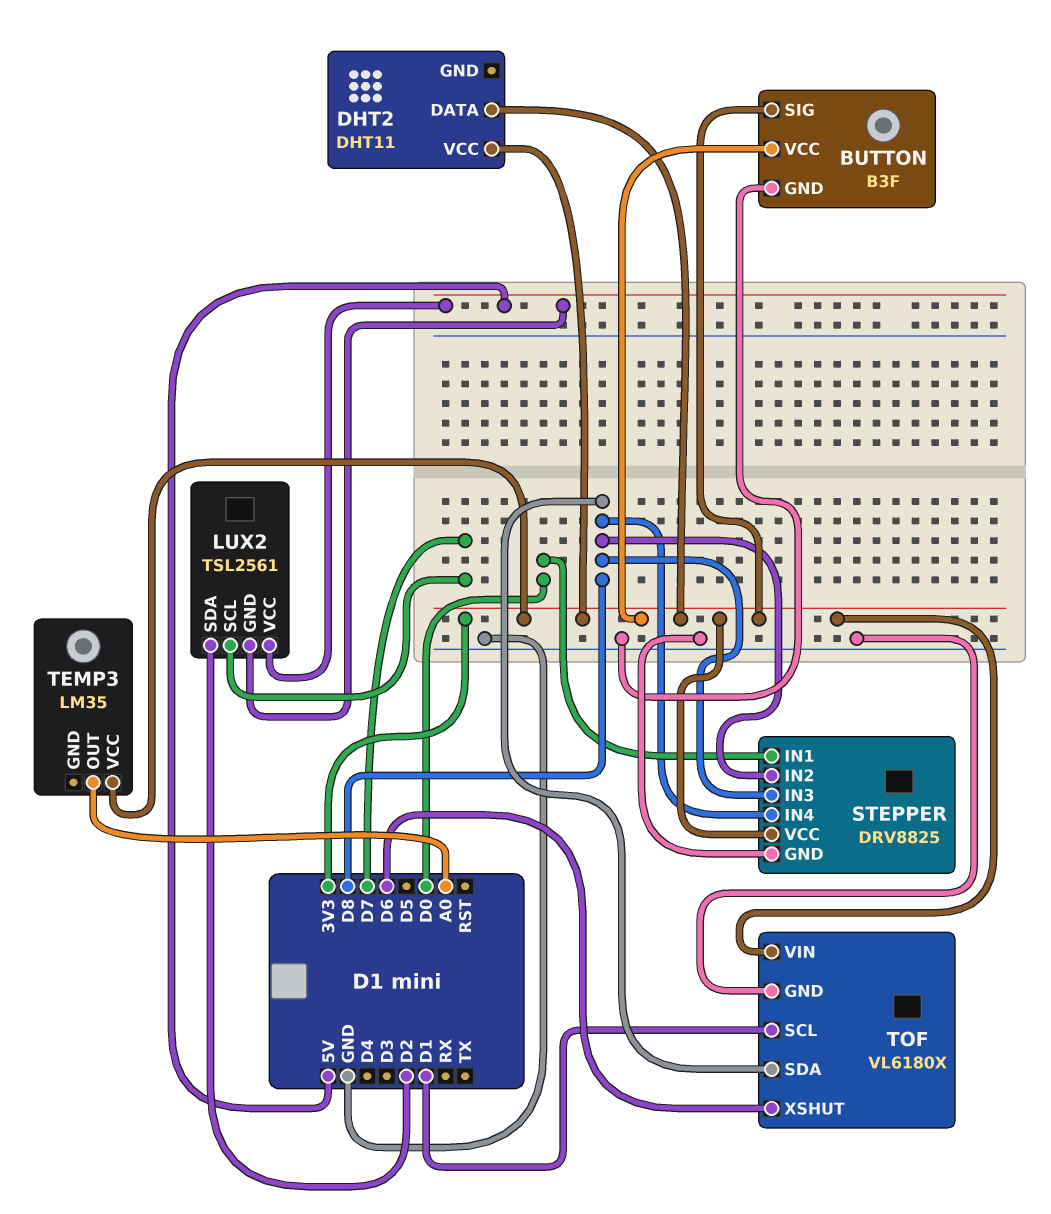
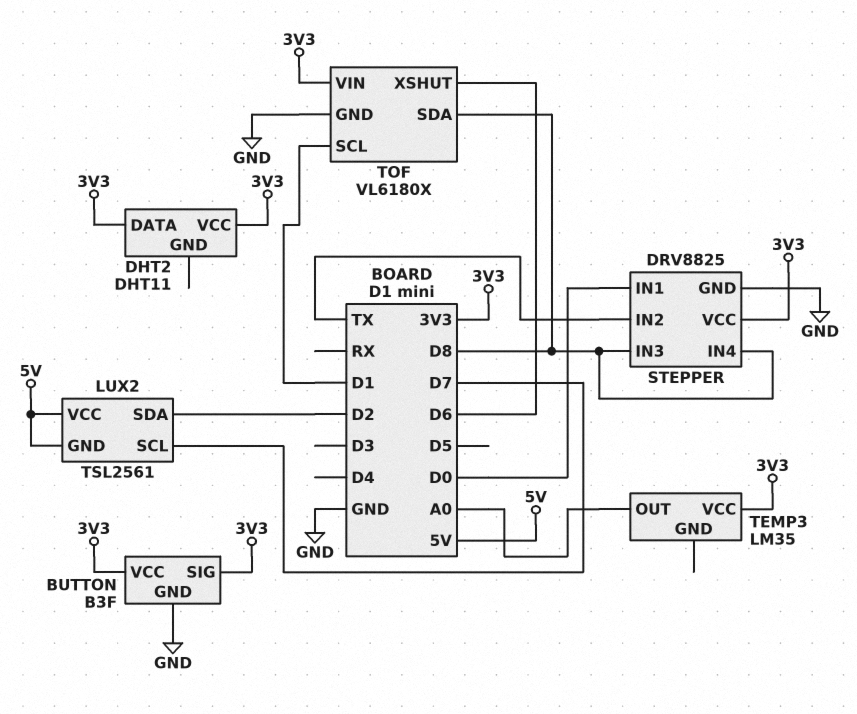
STEPPER pin IN2: D8 -> TX

